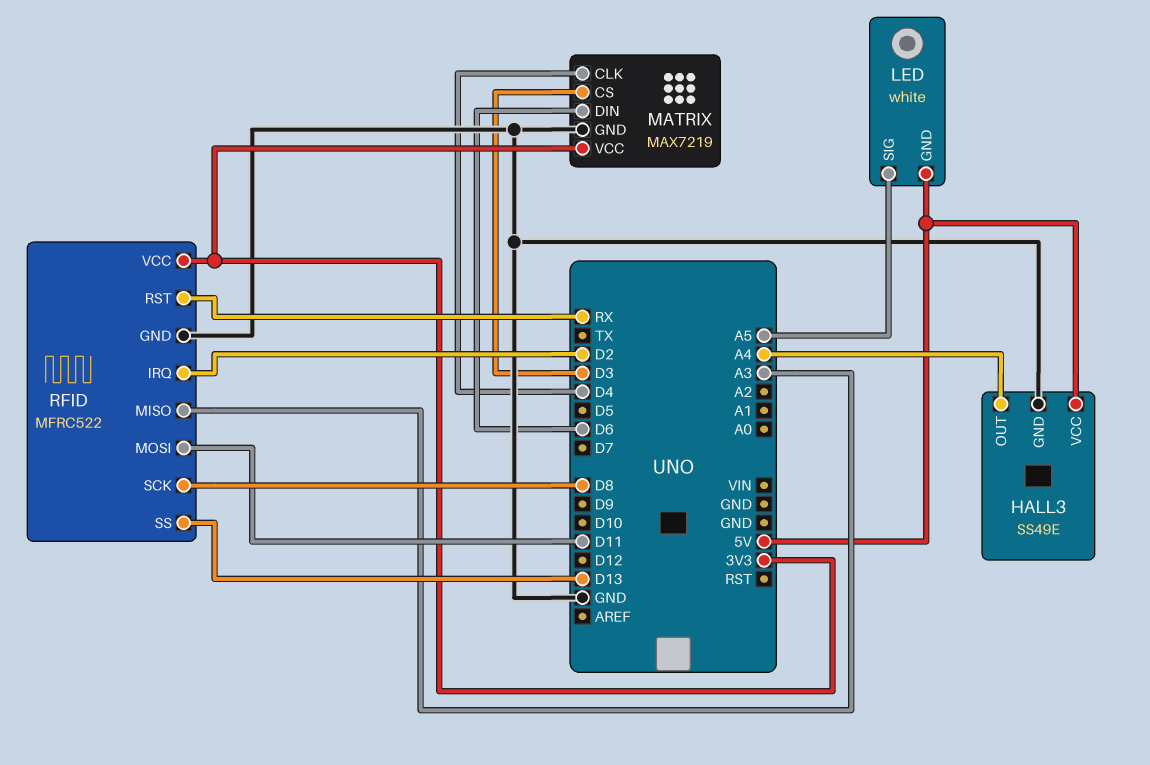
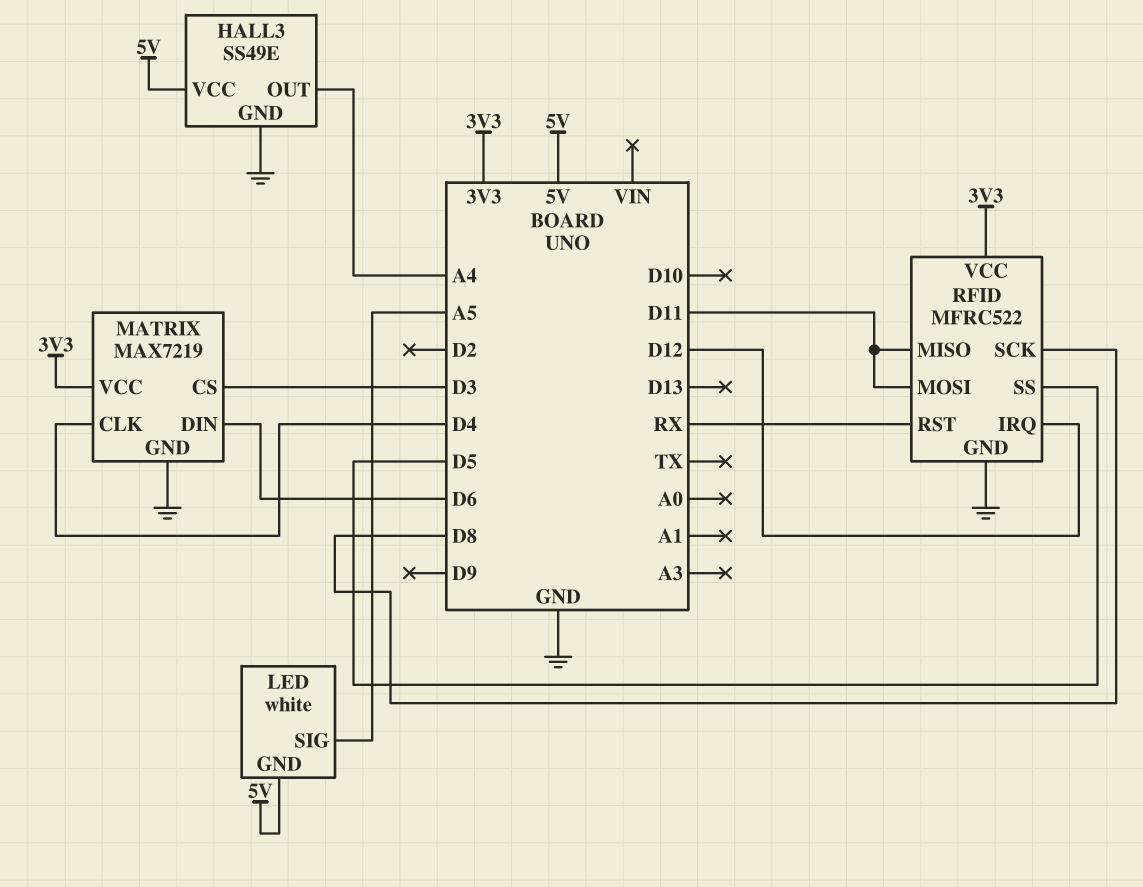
RFID pin IRQ: D2 -> D12
RFID pin MISO: A3 -> D11
RFID pin SS: D13 -> D5

